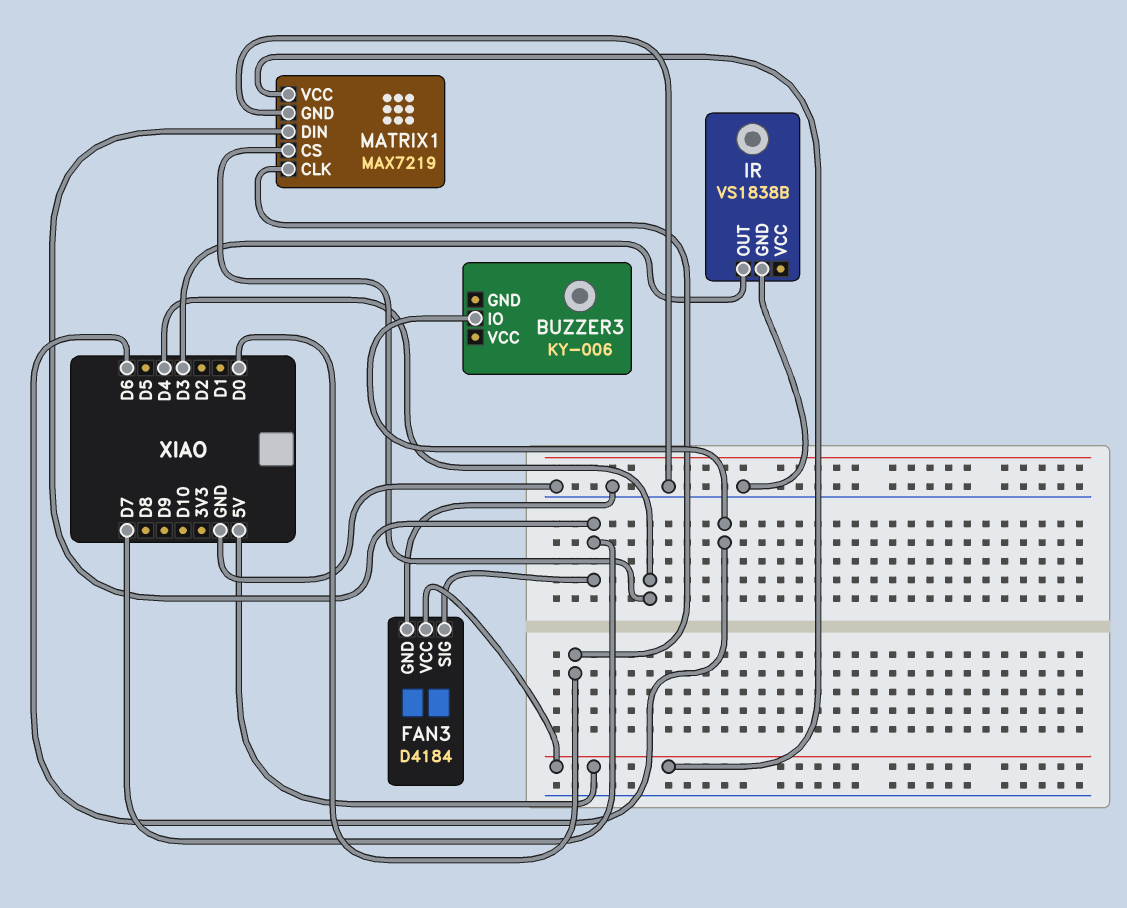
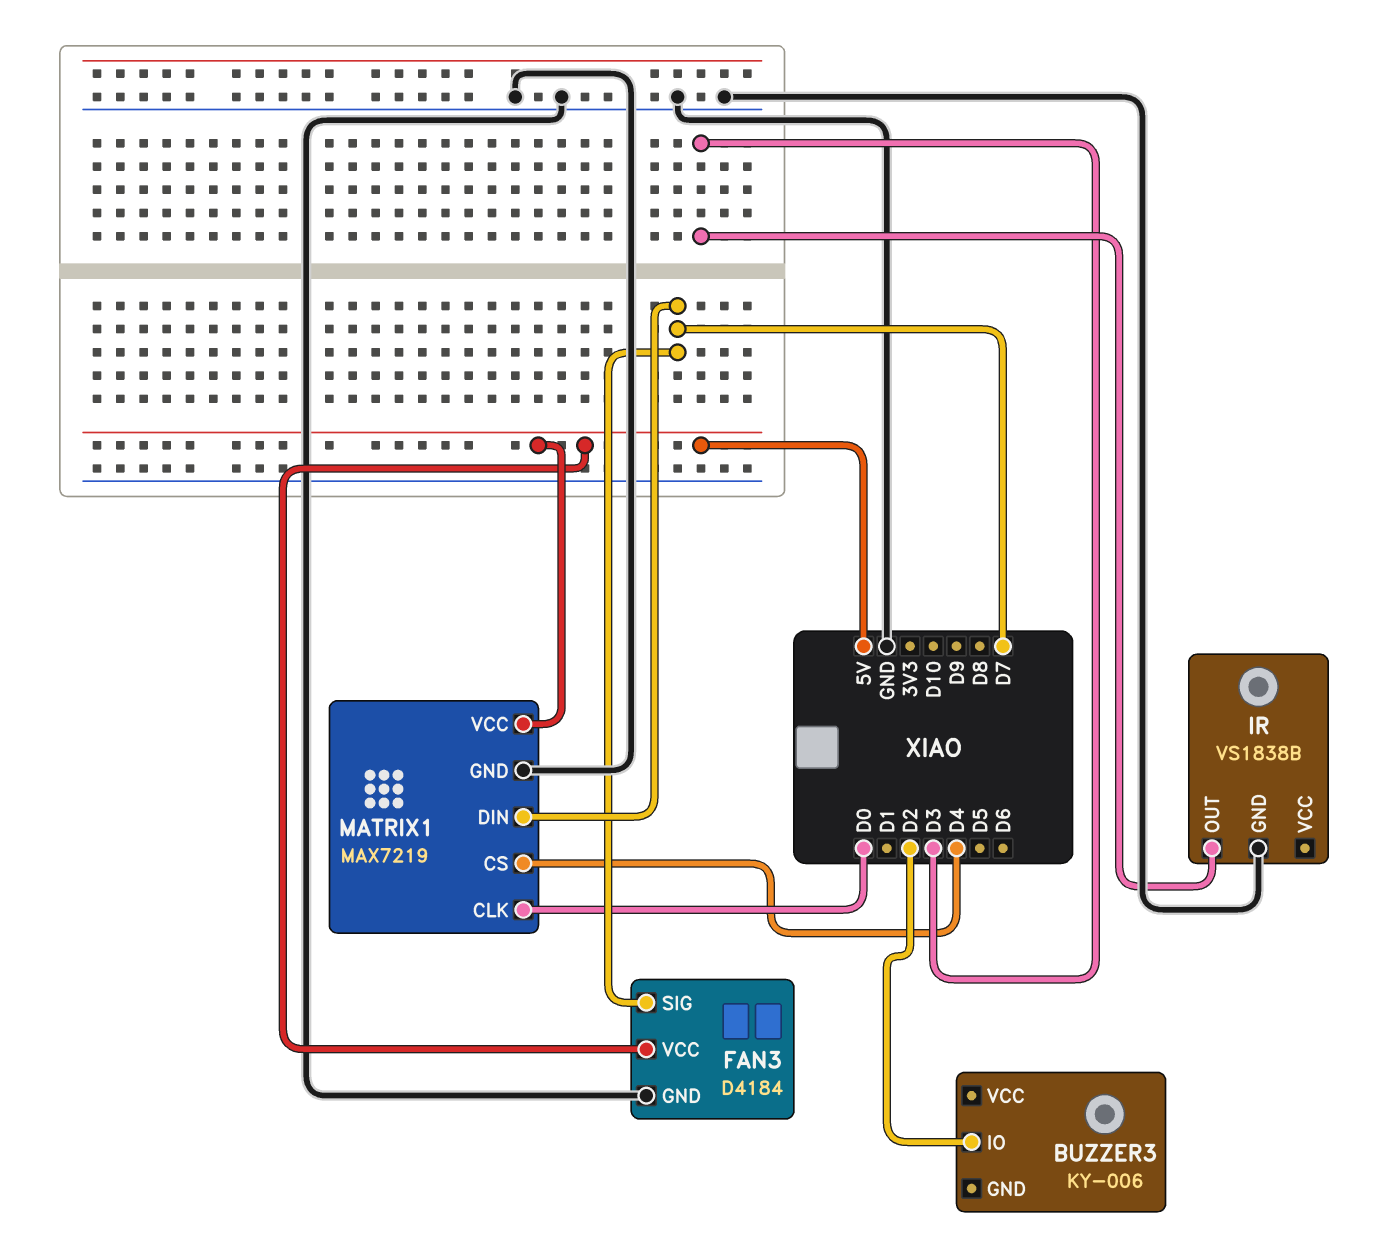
BUZZER3 pin IO: D6 -> D2

